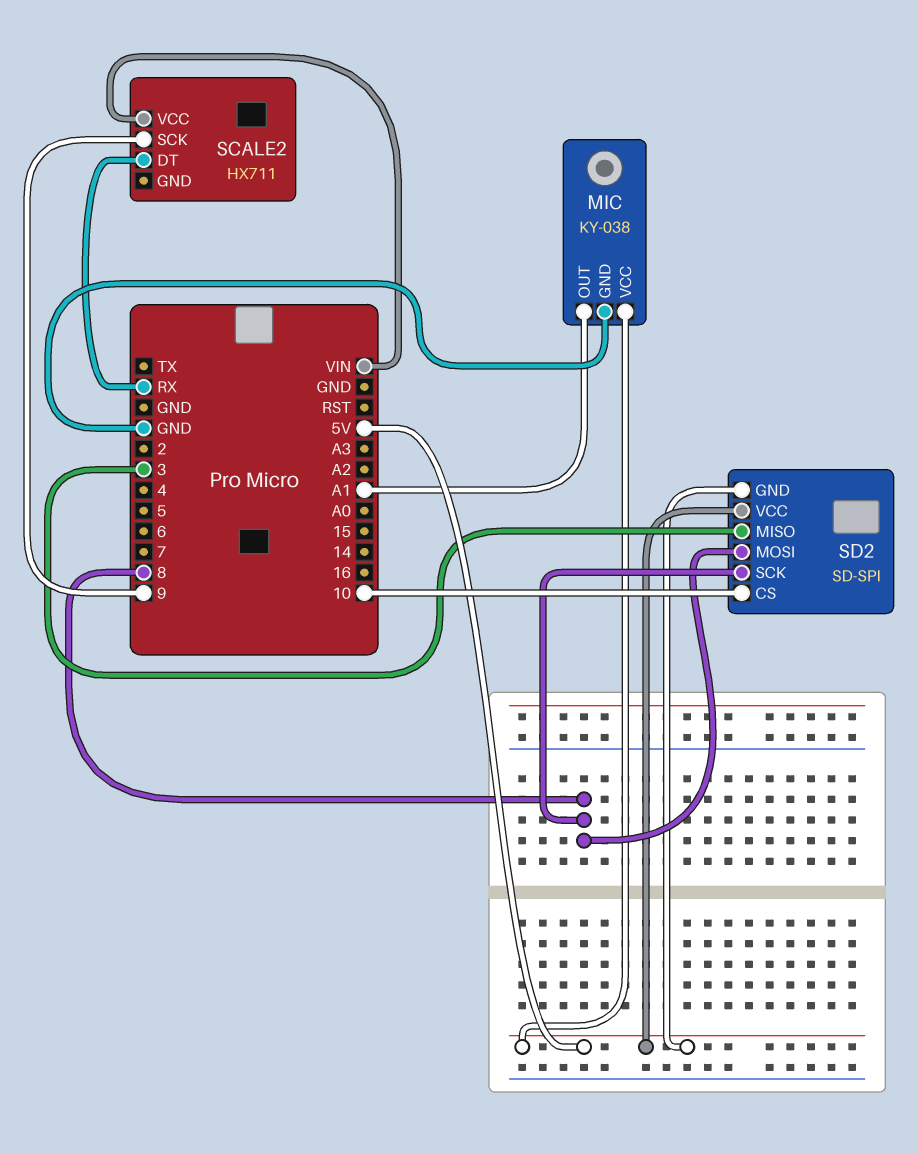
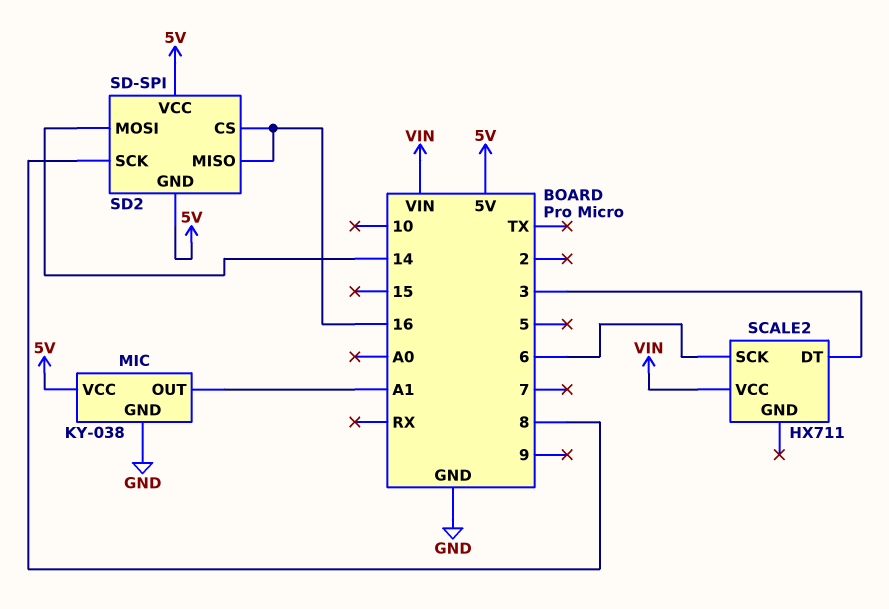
SCALE2 pin DT: RX -> 3
SCALE2 pin SCK: 9 -> 6
SD2 pin CS: 10 -> 16
SD2 pin MISO: 3 -> 16
SD2 pin MOSI: 8 -> 14

